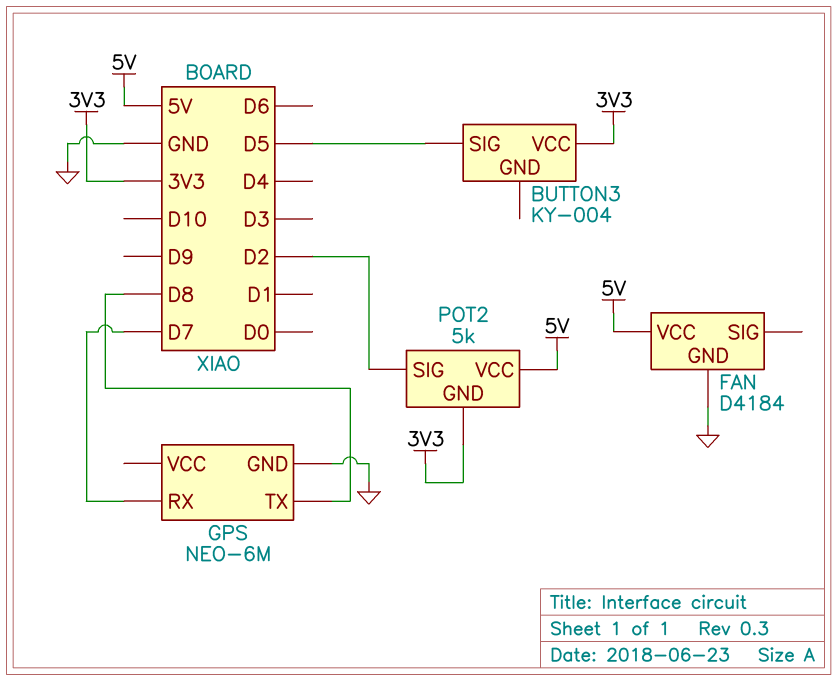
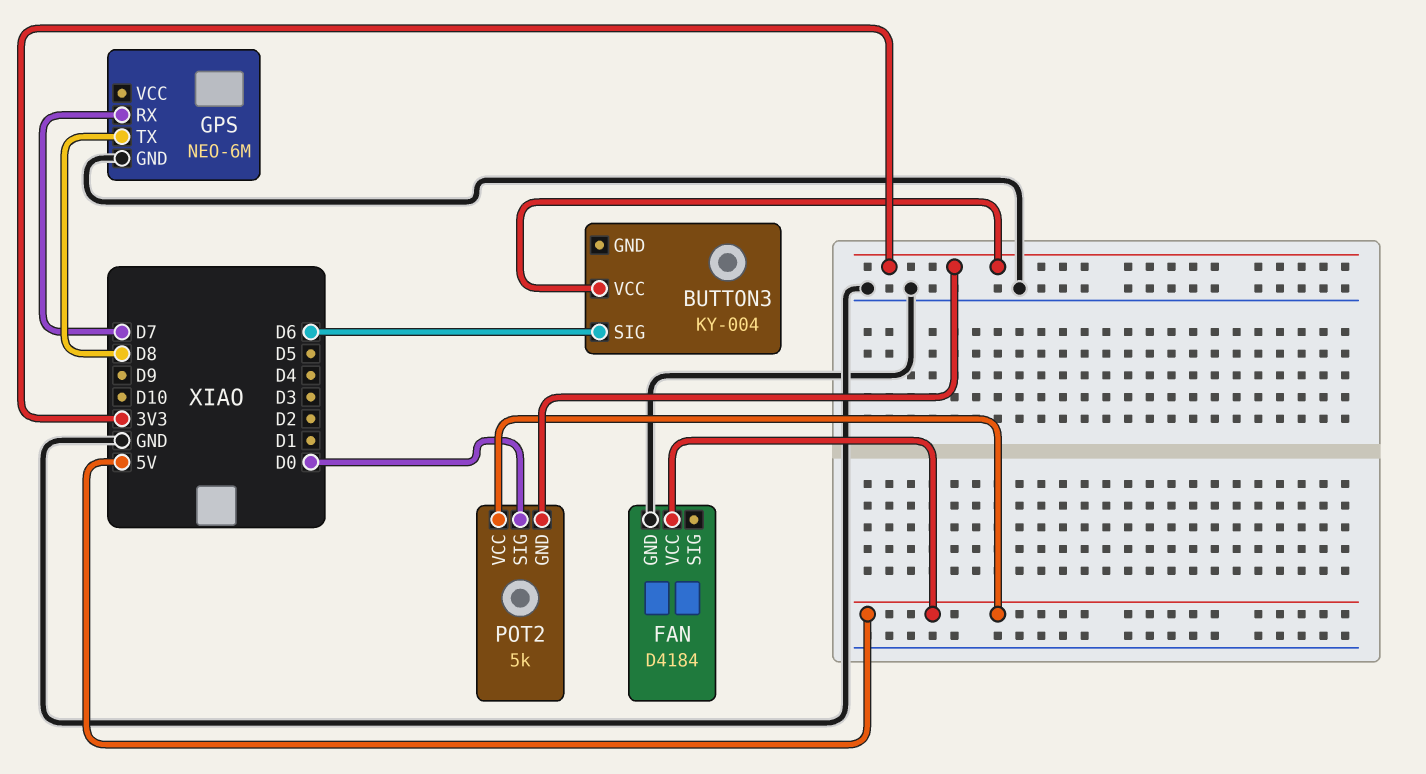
BUTTON3 pin SIG: D5 -> D6
POT2 pin SIG: D2 -> D0

